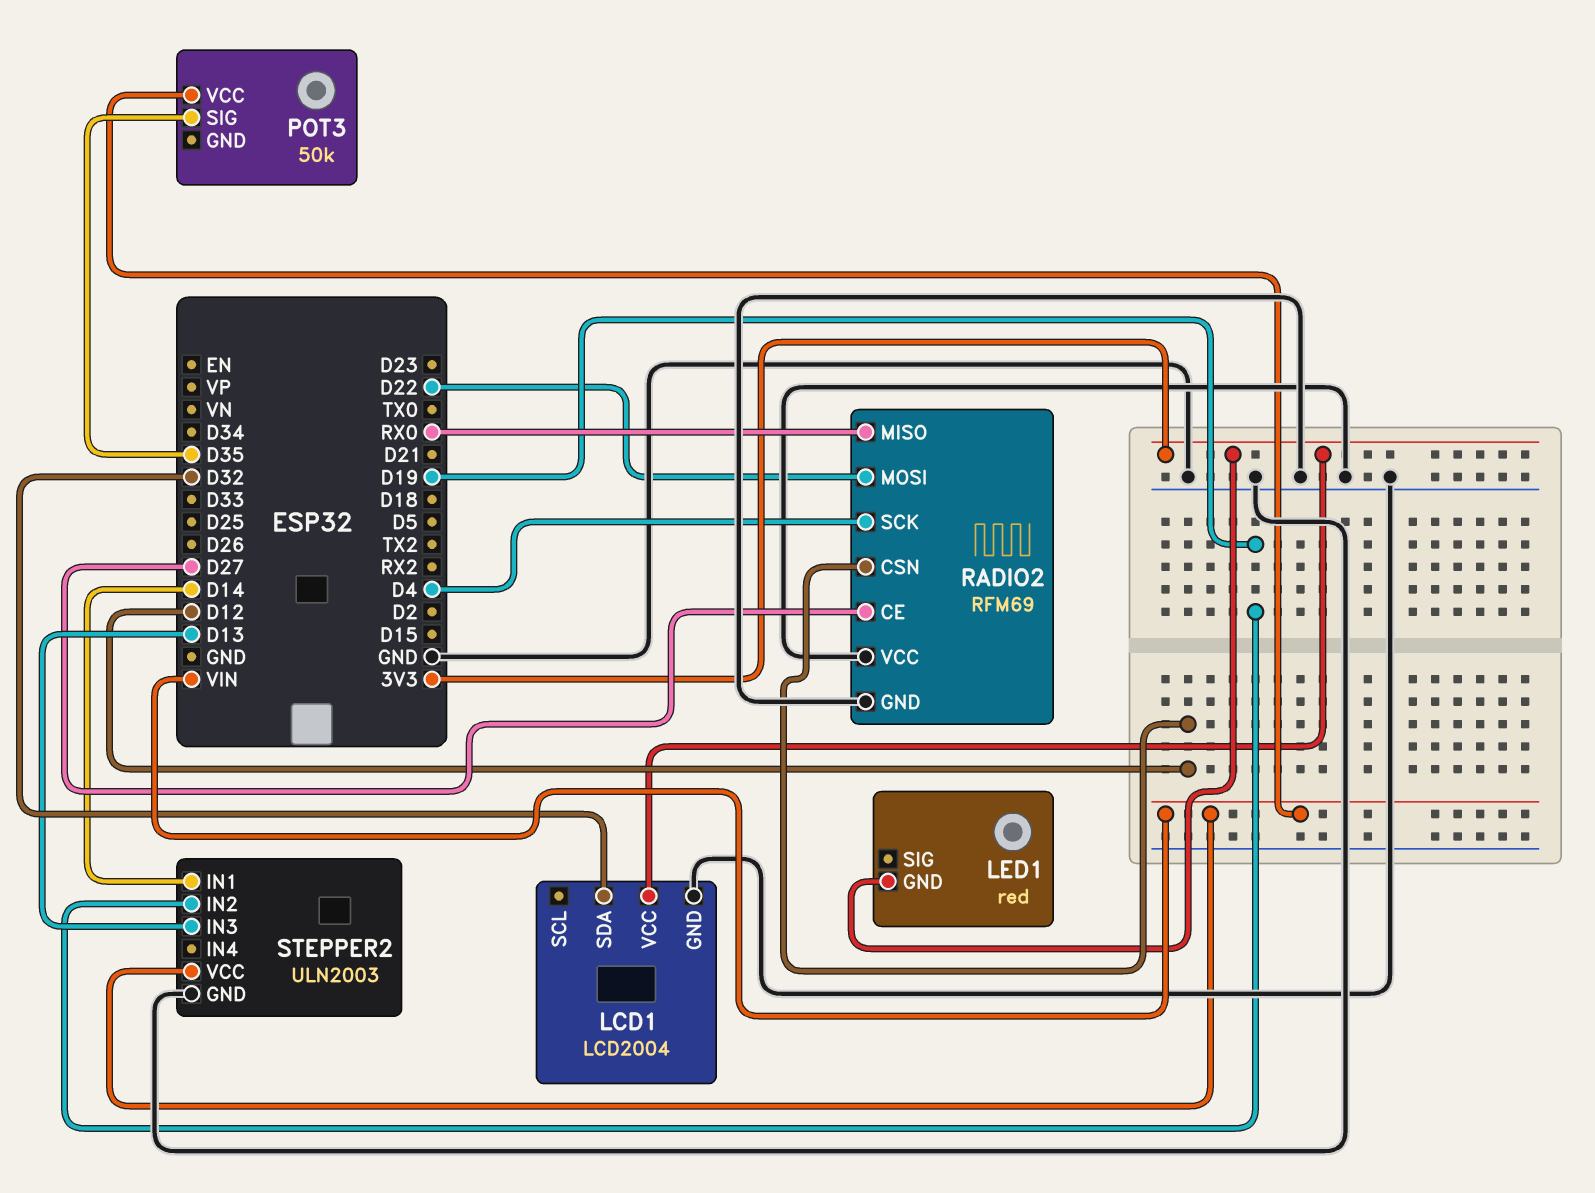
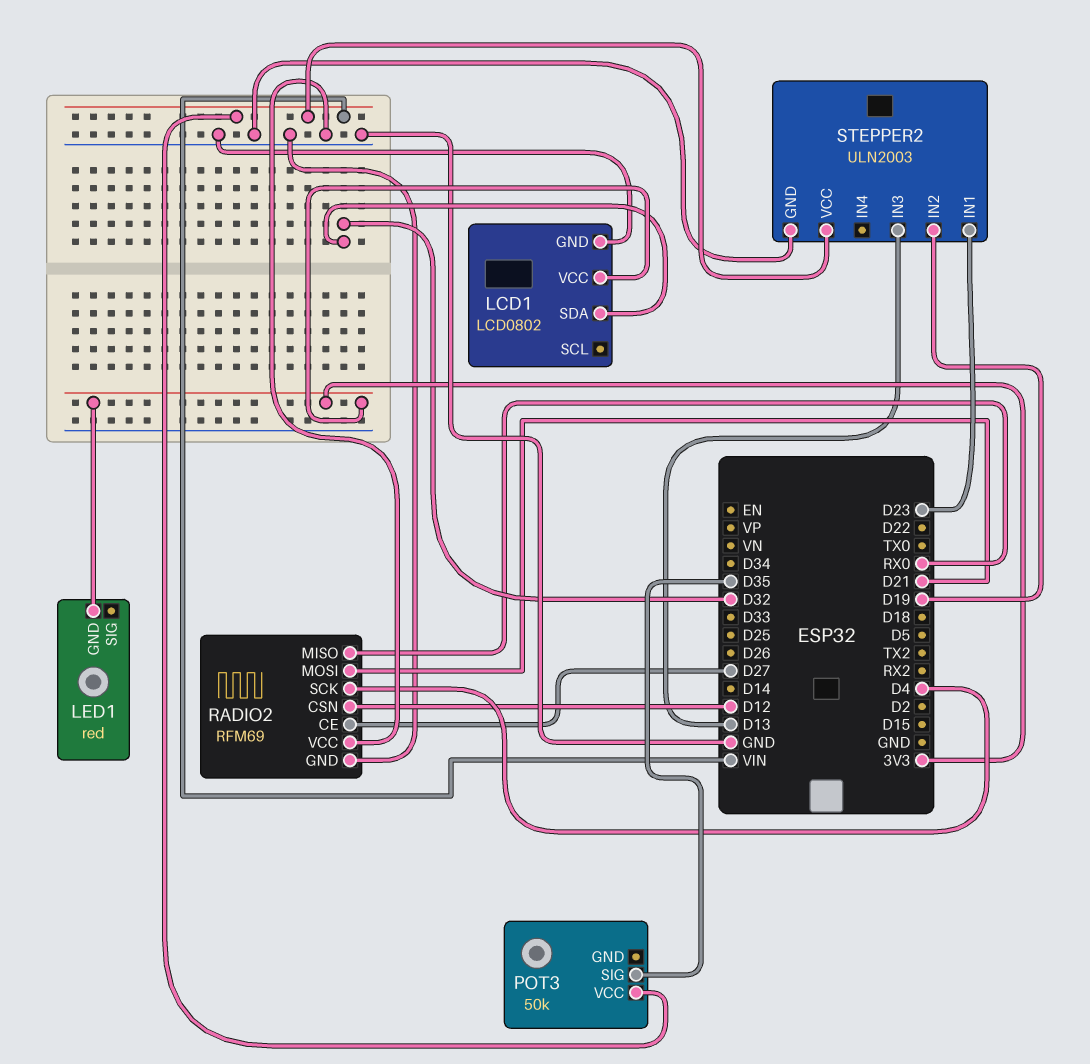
LCD1: LCD2004 -> LCD0802
RADIO2 pin MOSI: D22 -> D21
STEPPER2 pin IN1: D14 -> D23

